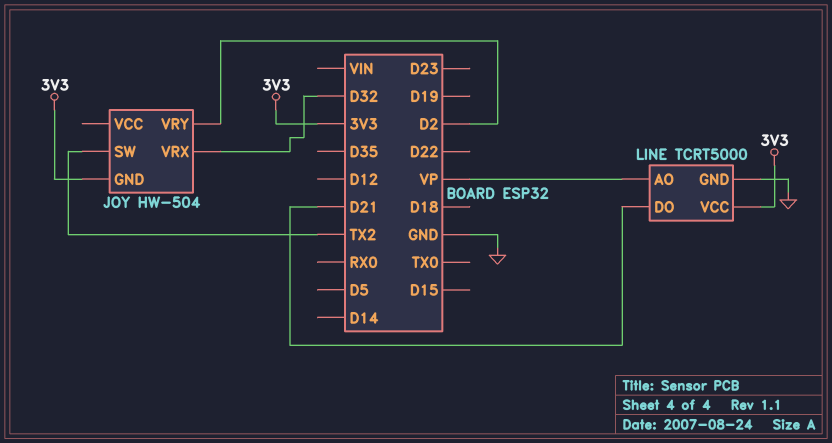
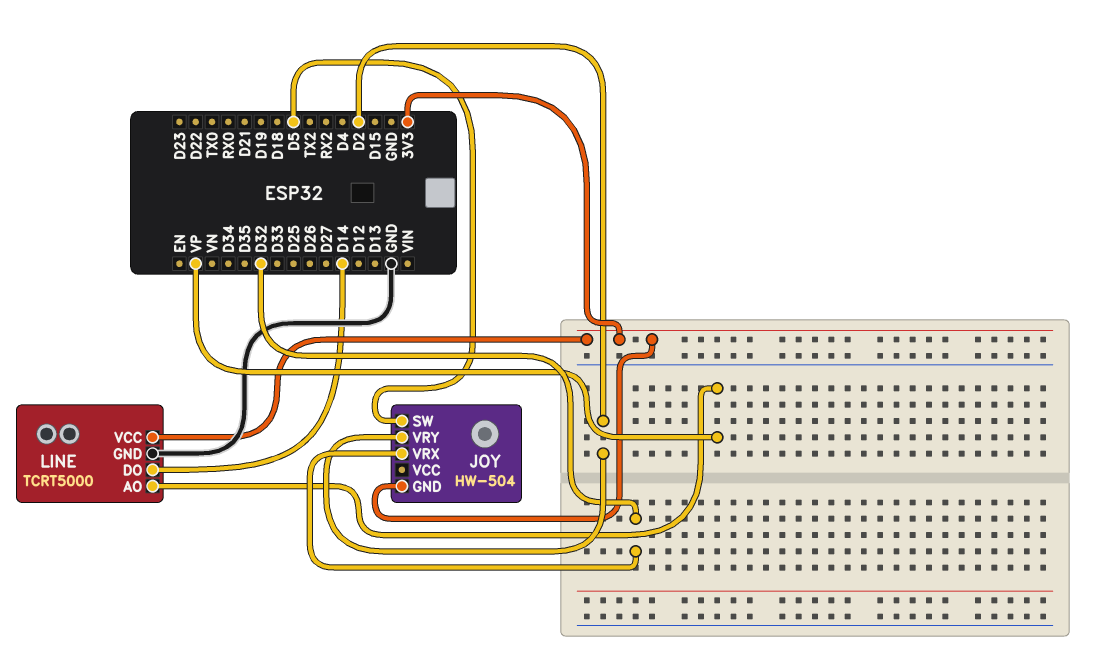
JOY pin SW: TX2 -> D5
LINE pin DO: D21 -> D14

